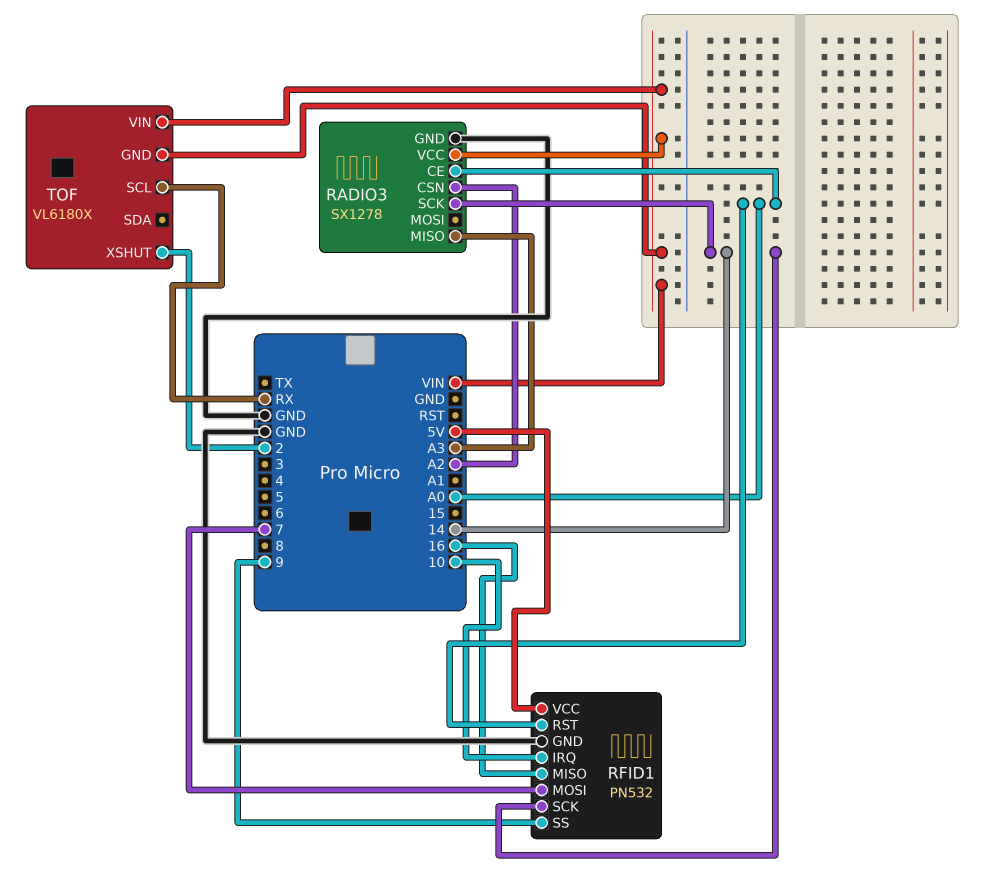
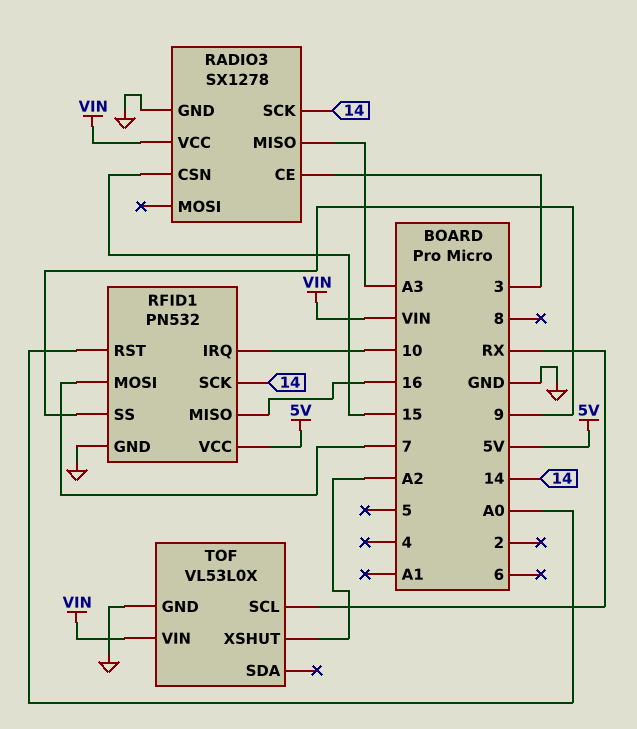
RADIO3 pin CE: A0 -> 3
RADIO3 pin CSN: A2 -> 15
TOF: VL6180X -> VL53L0X
TOF pin GND: VIN -> GND
TOF pin XSHUT: 2 -> A2

